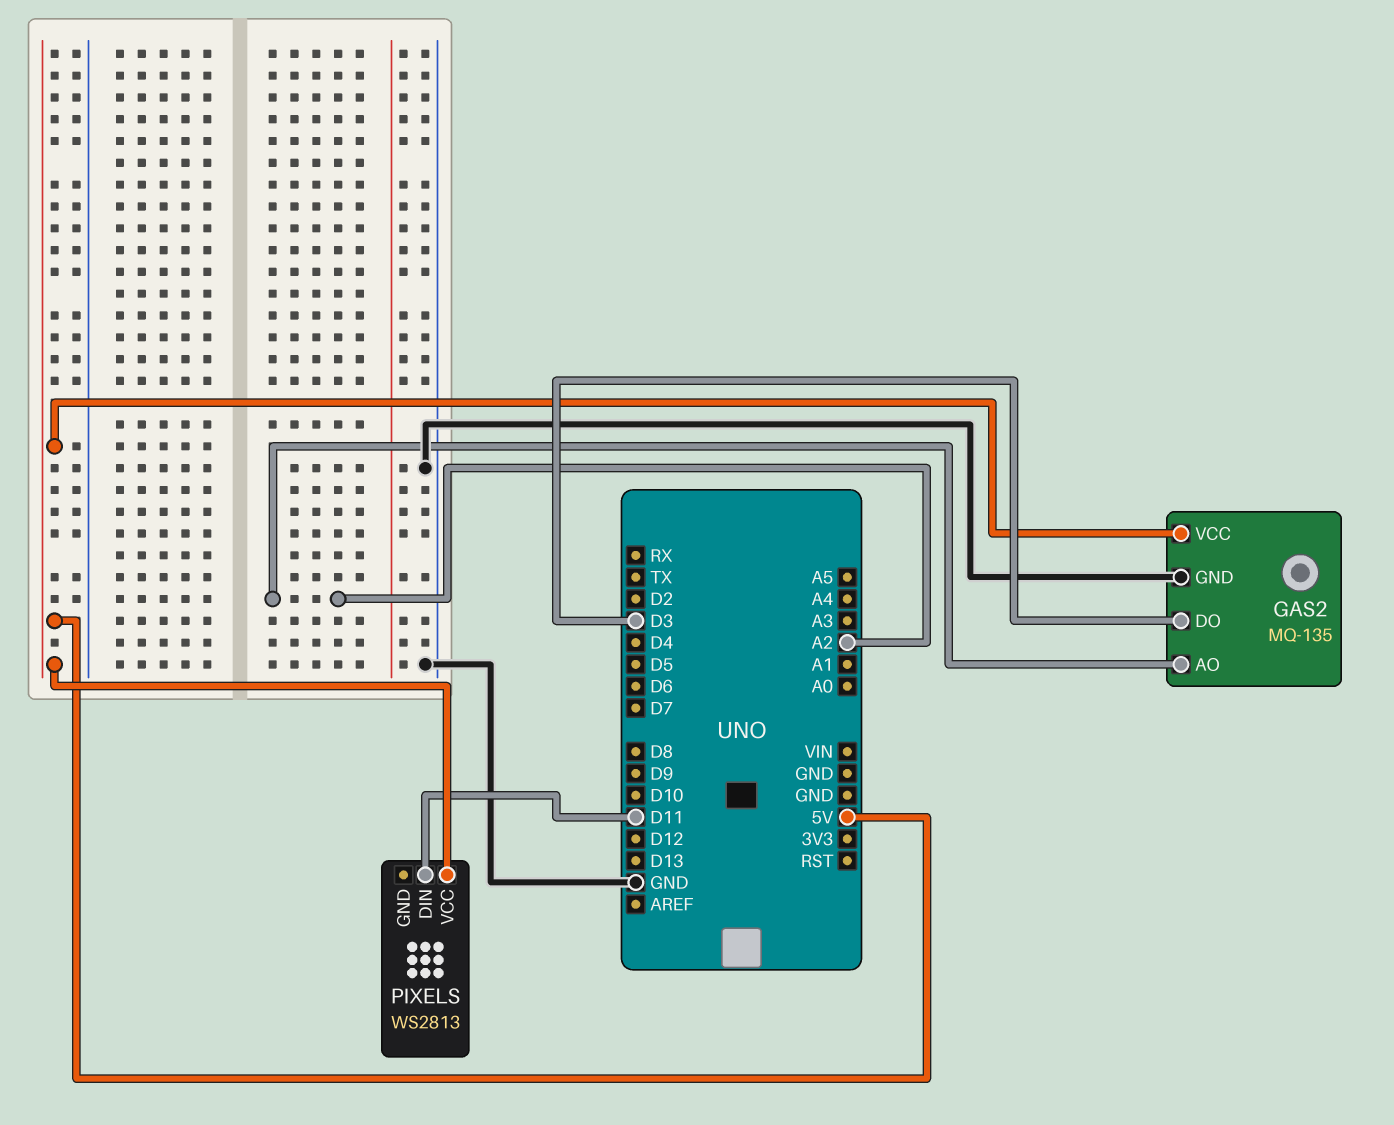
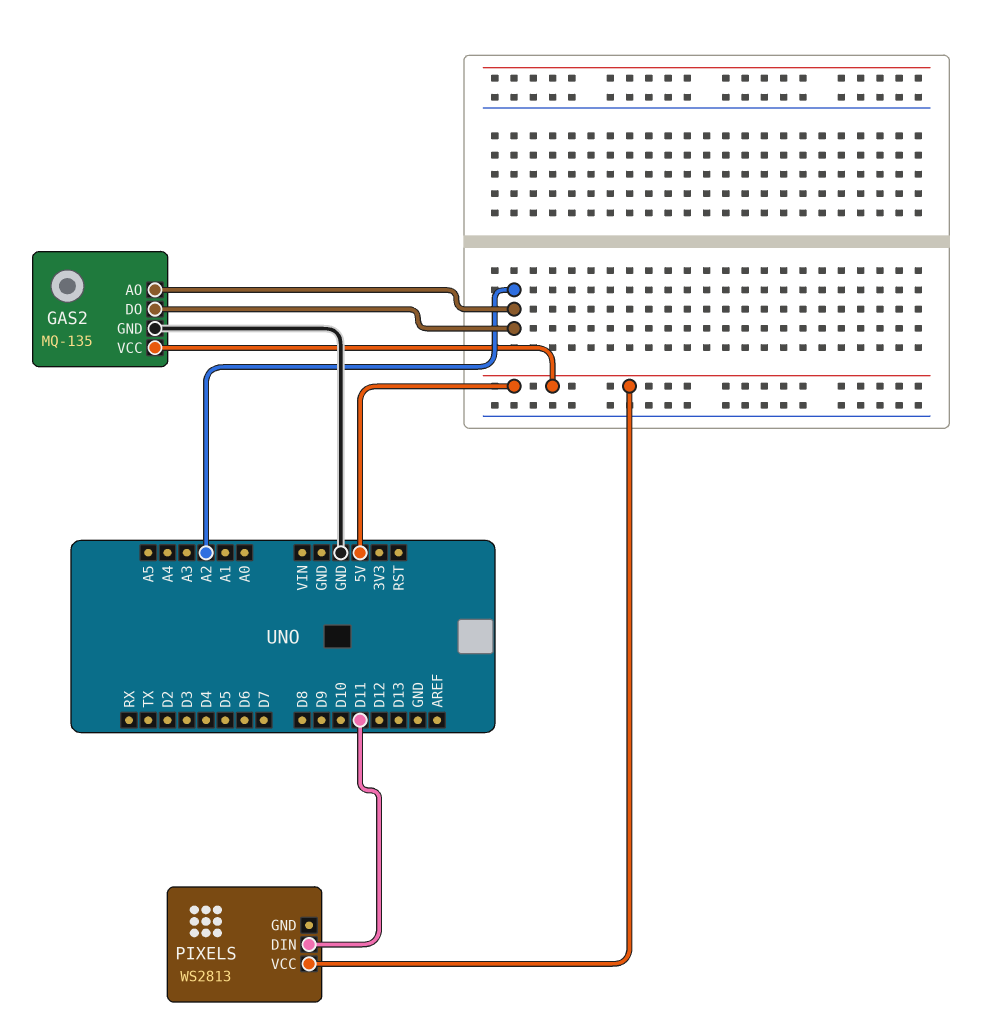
GAS2 pin DO: D3 -> A2

